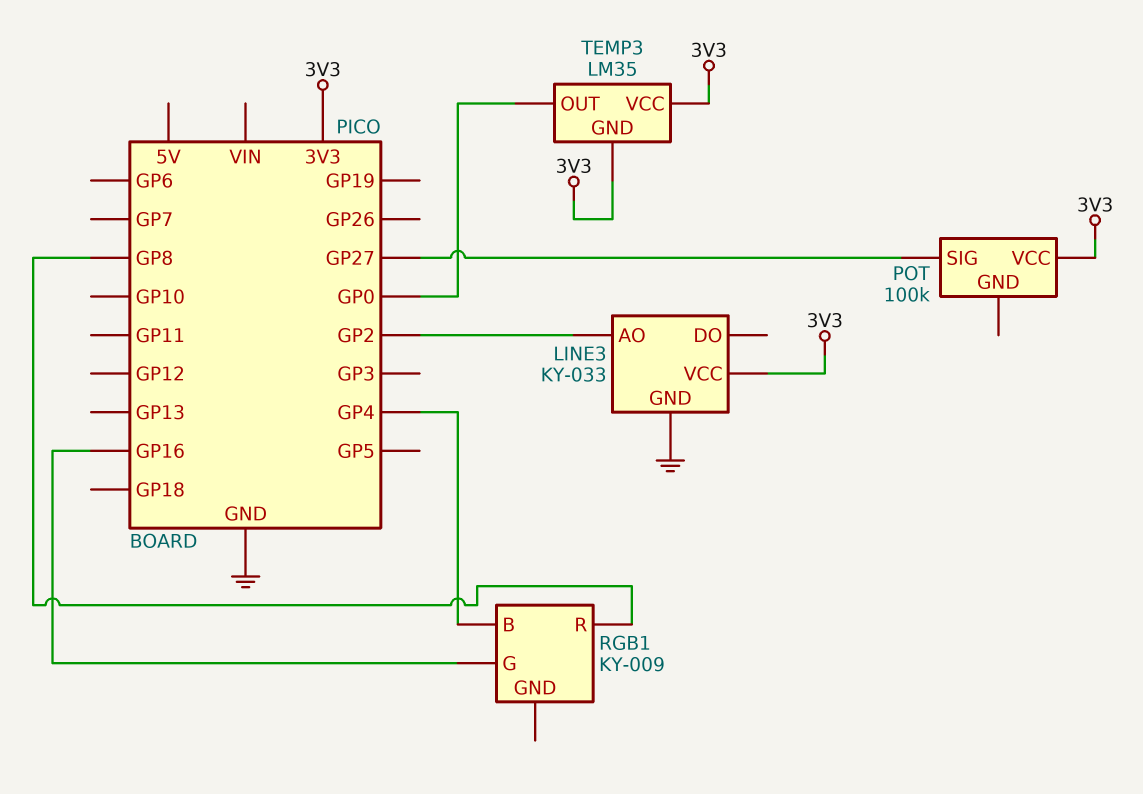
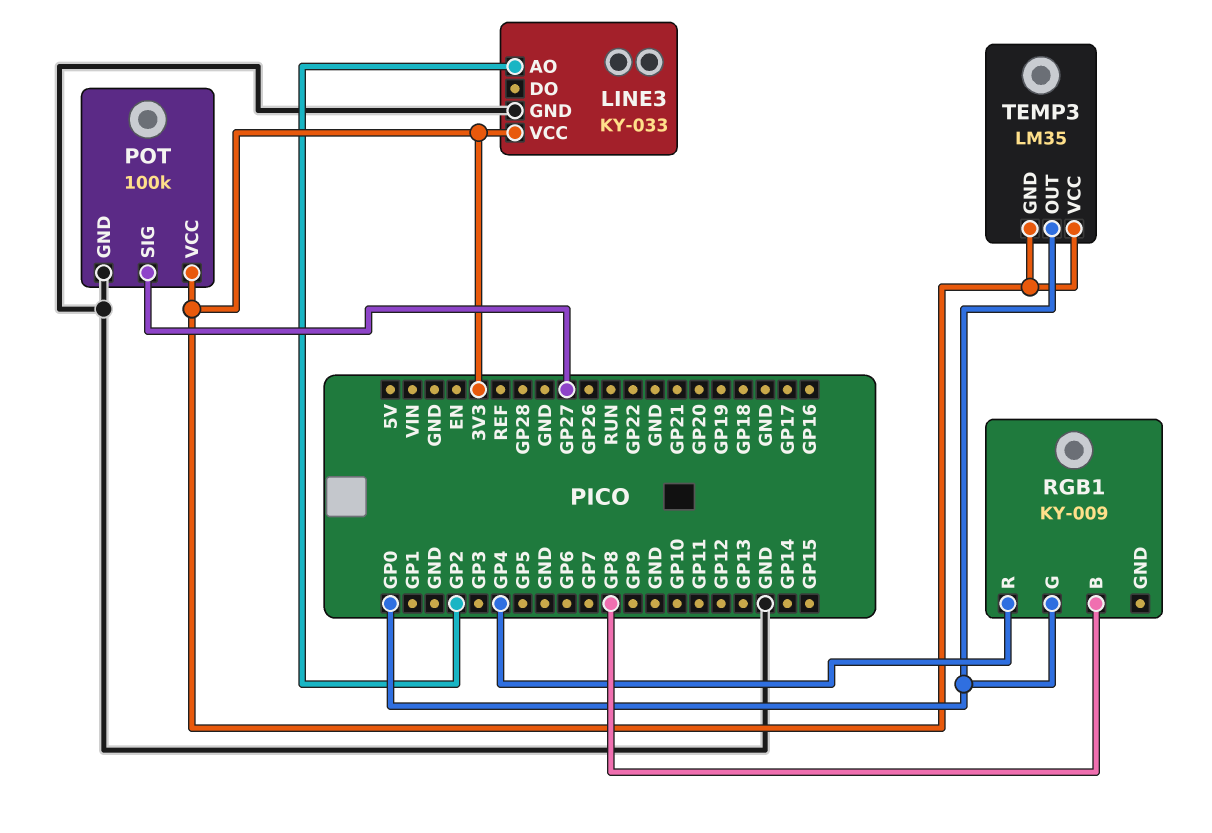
POT pin GND: none -> GND
RGB1 pin B: GP4 -> GP8
RGB1 pin G: GP16 -> GP0
RGB1 pin R: GP8 -> GP4

